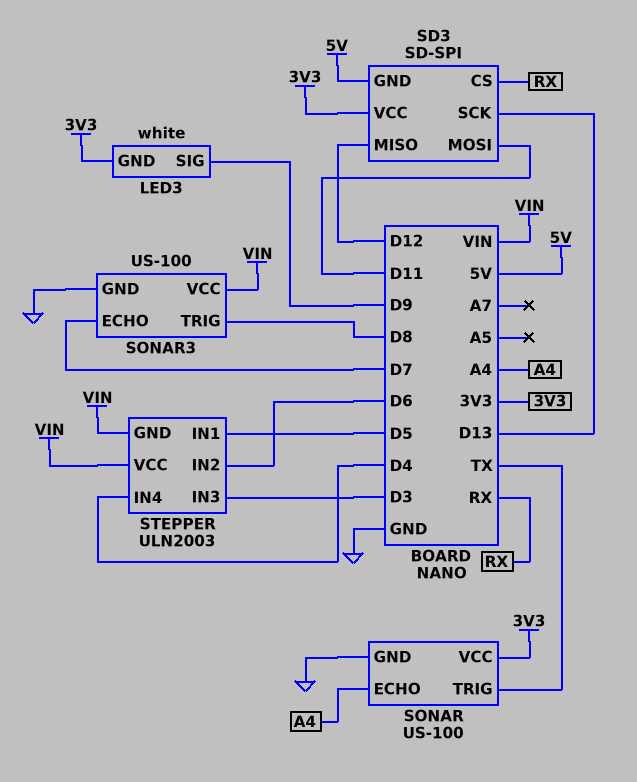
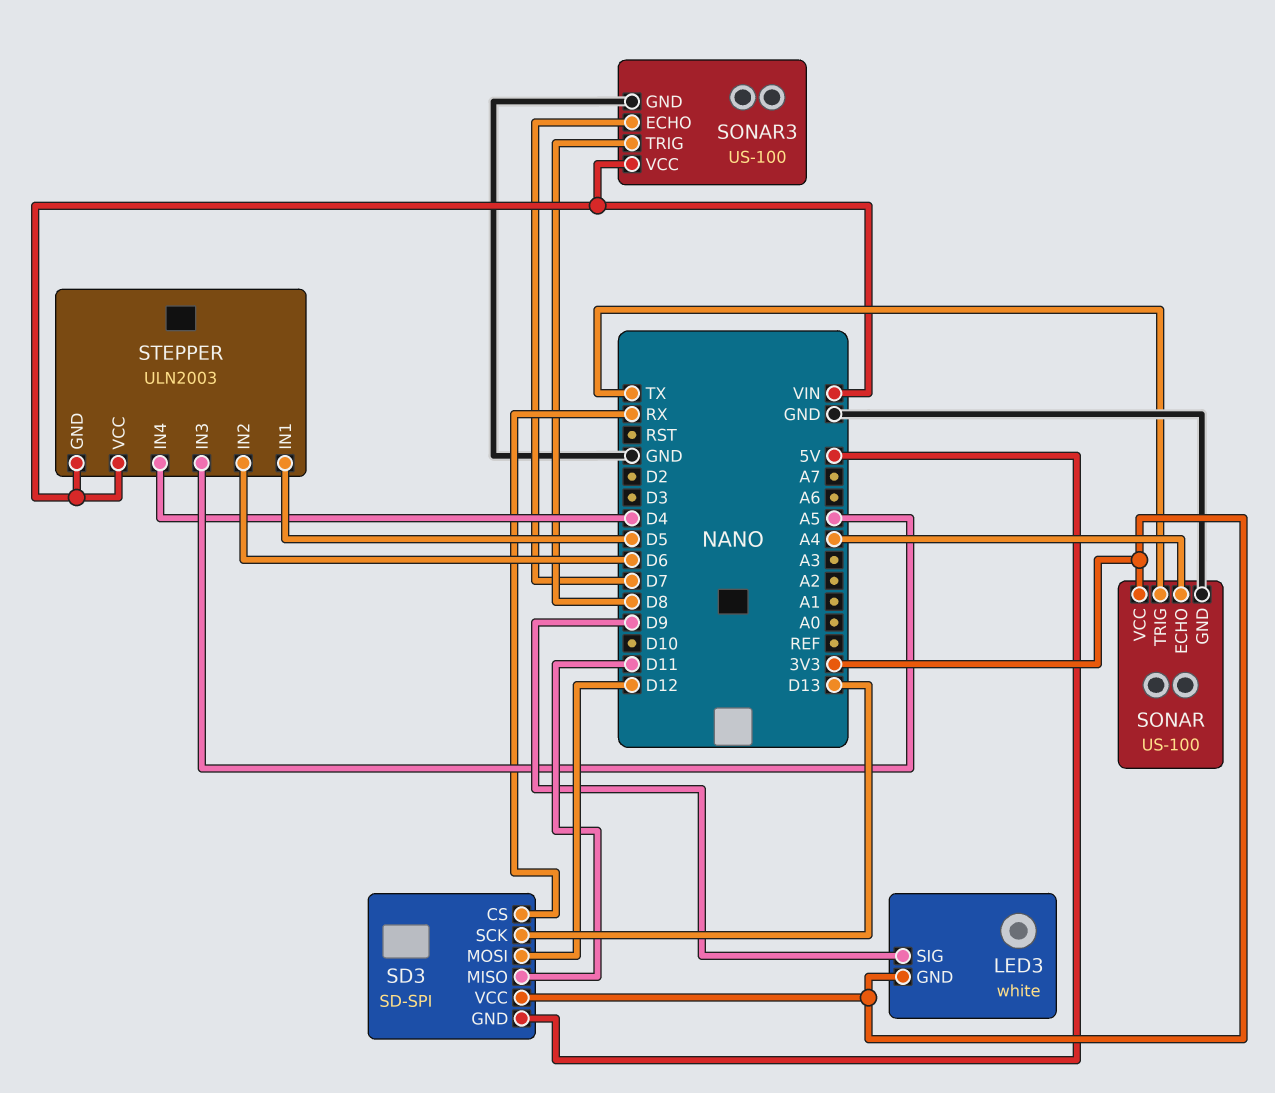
SD3 pin MISO: D12 -> D11
SD3 pin MOSI: D11 -> D12
STEPPER pin IN3: D3 -> A5

